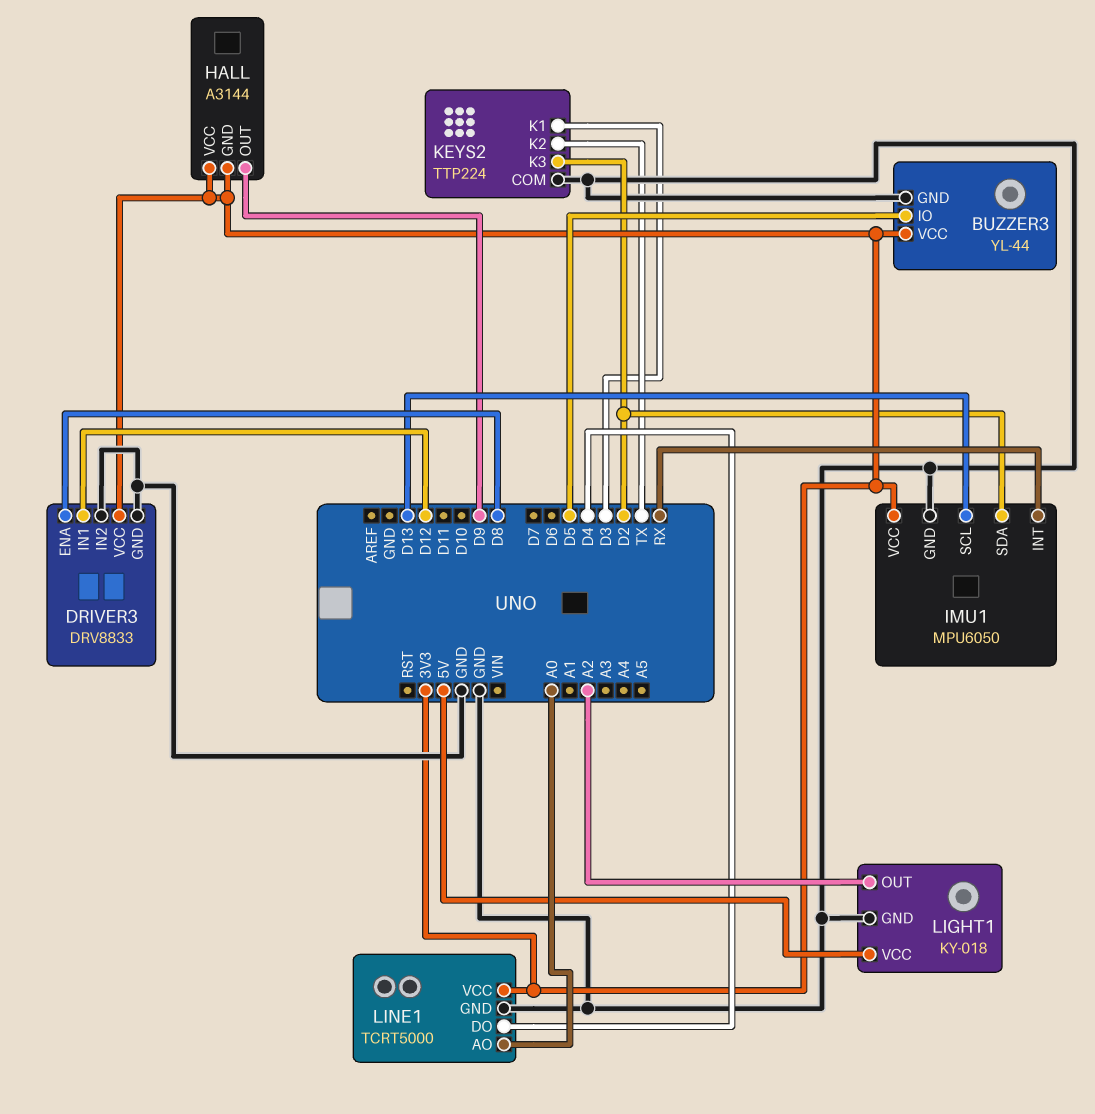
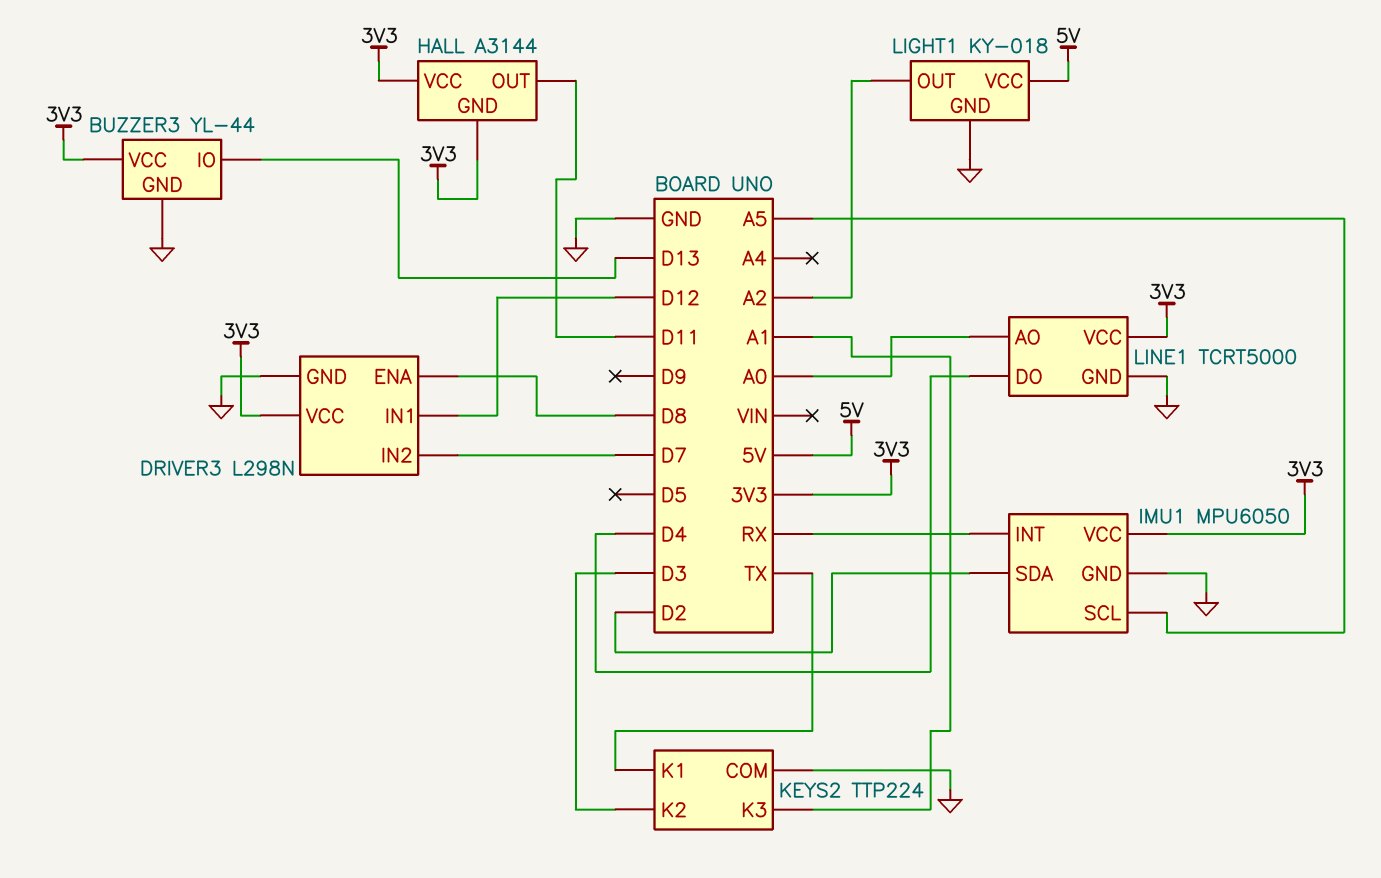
BUZZER3 pin IO: D5 -> D13
DRIVER3: DRV8833 -> L298N
DRIVER3 pin IN2: GND -> D7
HALL pin OUT: D9 -> D11
IMU1 pin SCL: D13 -> A5
KEYS2 pin K1: D3 -> TX
KEYS2 pin K2: TX -> D3
KEYS2 pin K3: D2 -> A1

